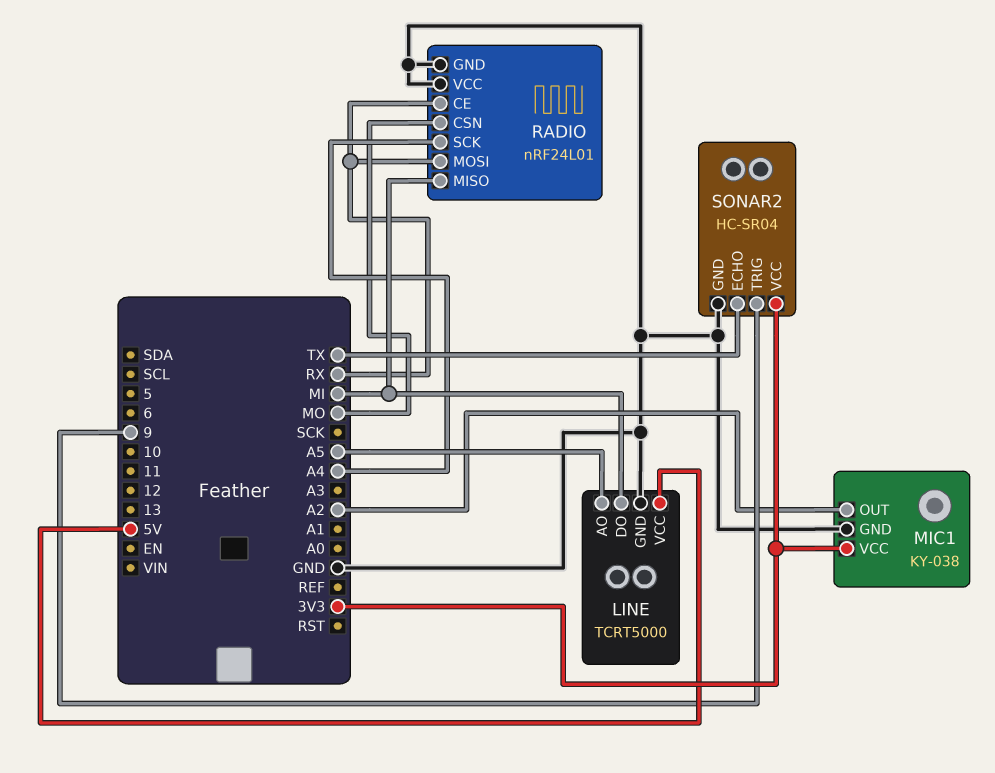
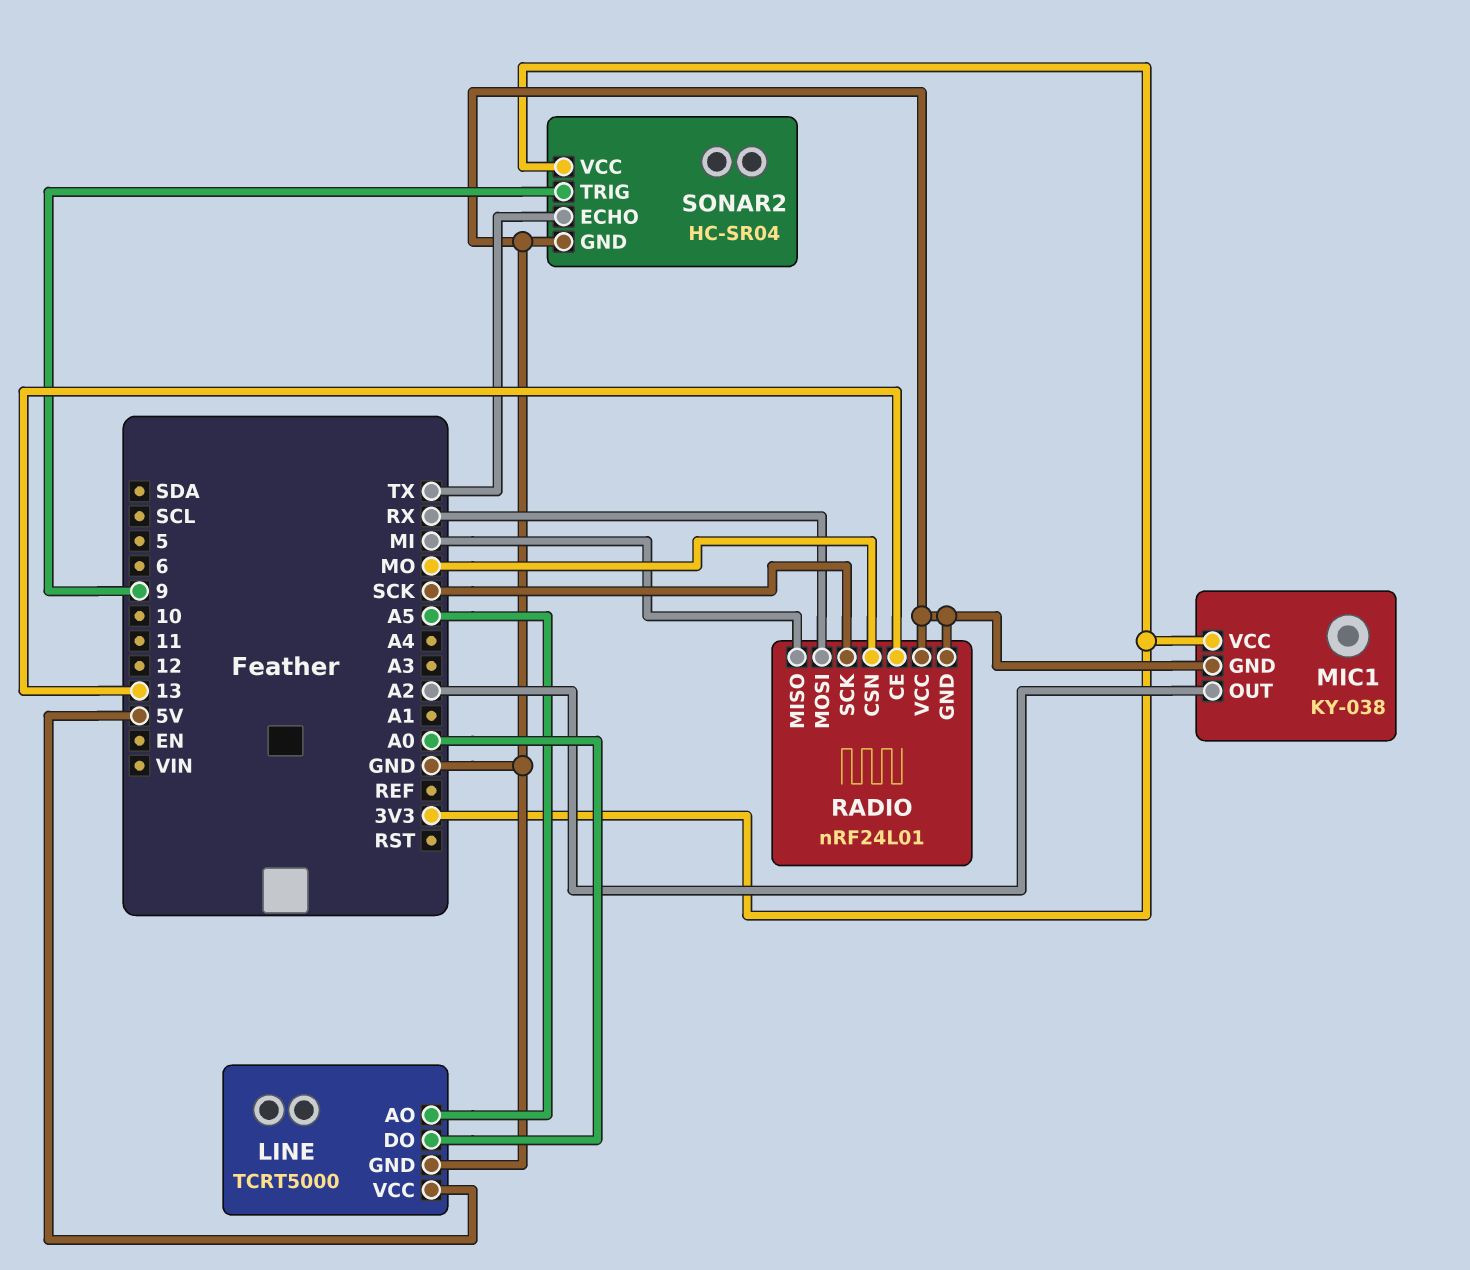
LINE pin DO: MI -> A0
RADIO pin CE: RX -> 13
RADIO pin SCK: A4 -> SCK

